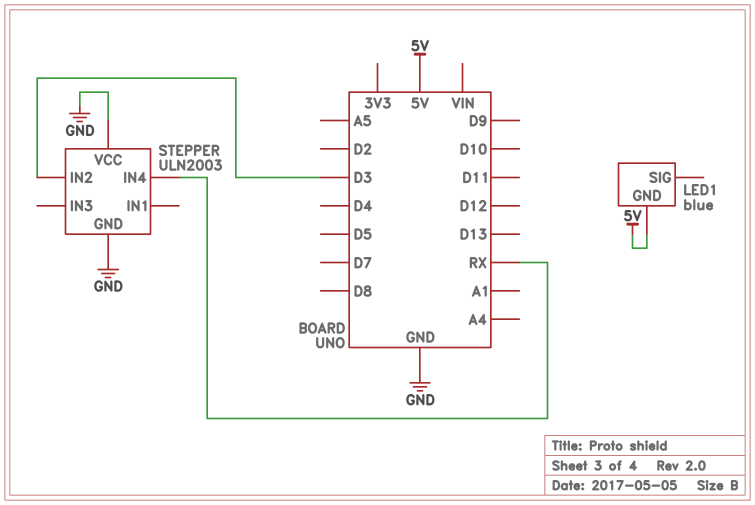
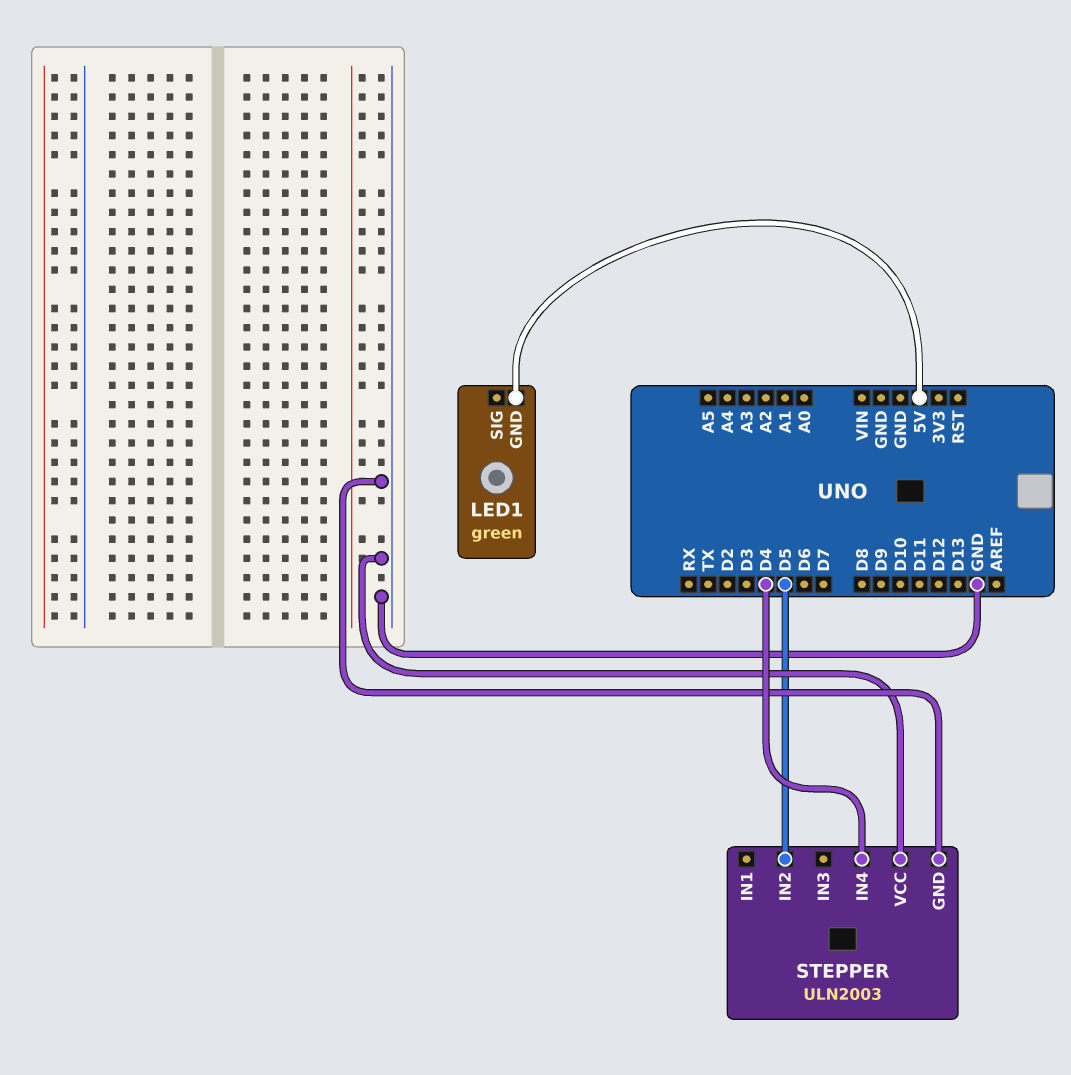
LED1: blue -> green
STEPPER pin IN2: D3 -> D5
STEPPER pin IN4: RX -> D4

